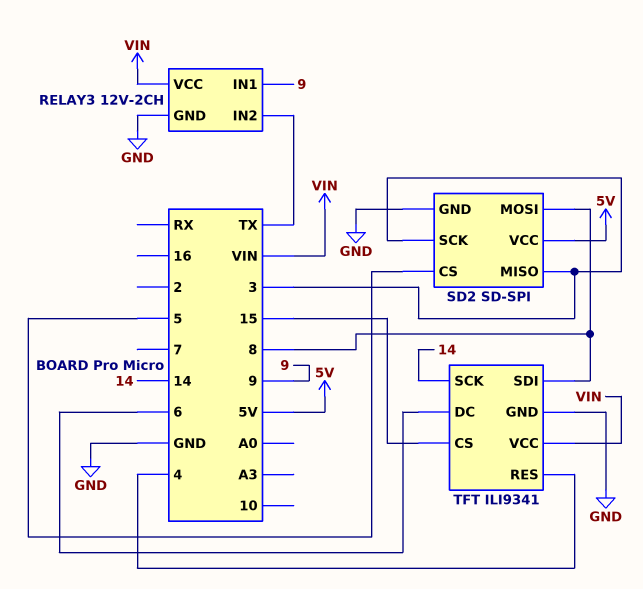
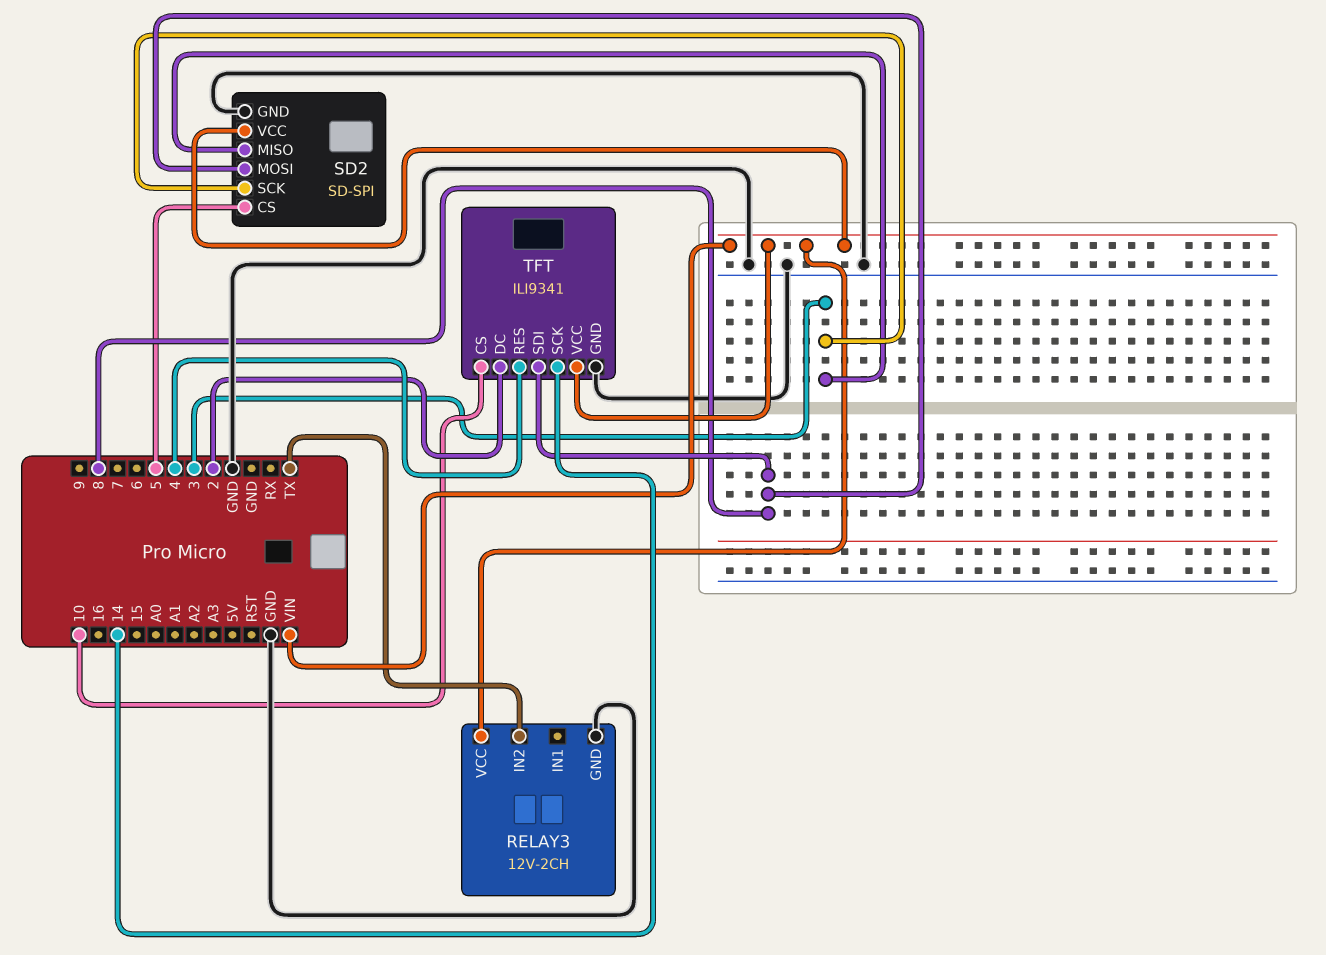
RELAY3 pin IN1: 9 -> none
SD2 pin VCC: 5V -> VIN
TFT pin CS: 15 -> 10
TFT pin DC: 6 -> 2

